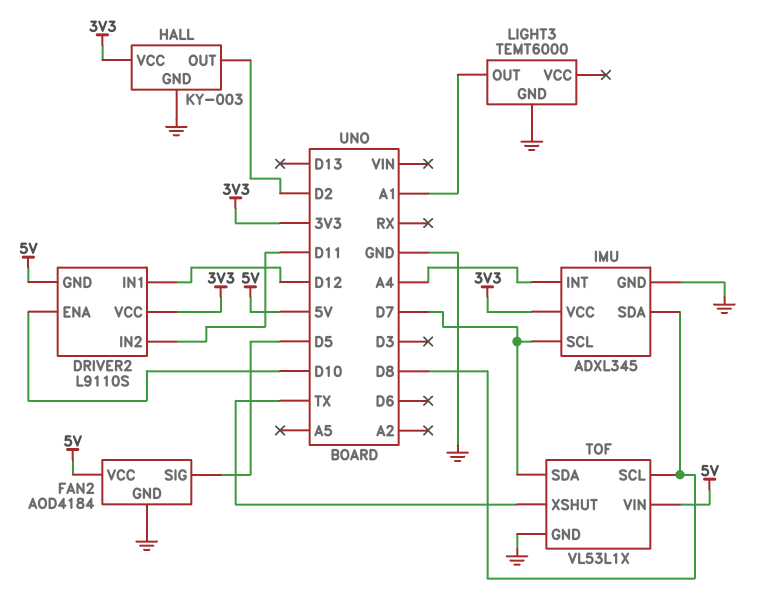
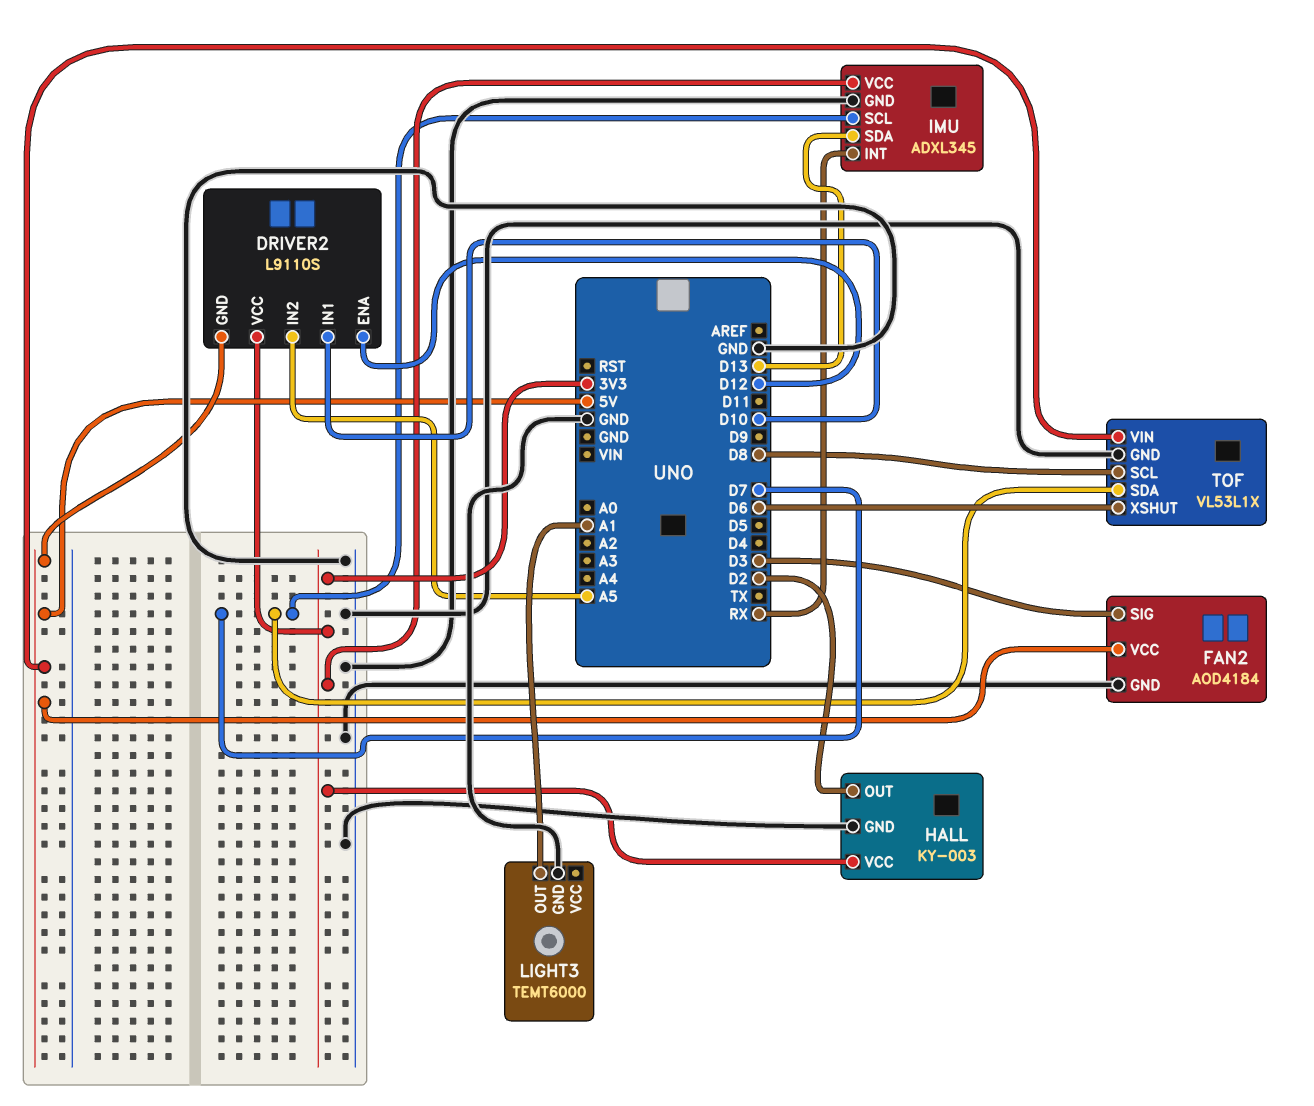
DRIVER2 pin ENA: D10 -> D12
DRIVER2 pin IN1: D12 -> D10
DRIVER2 pin IN2: D11 -> A5
FAN2 pin SIG: D5 -> D3
IMU pin INT: A4 -> RX
IMU pin SDA: D8 -> D13
TOF pin XSHUT: TX -> D6

